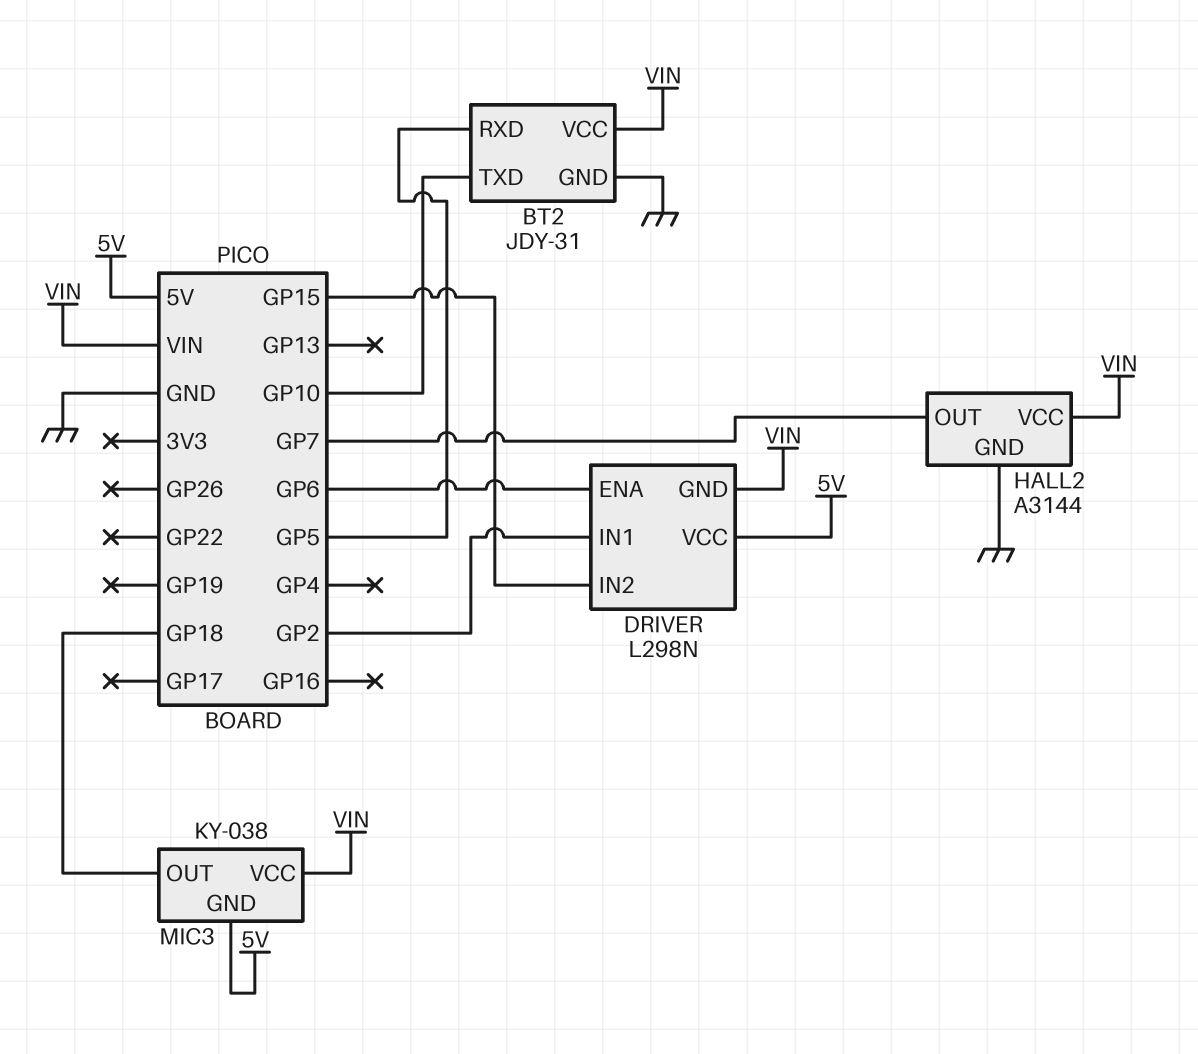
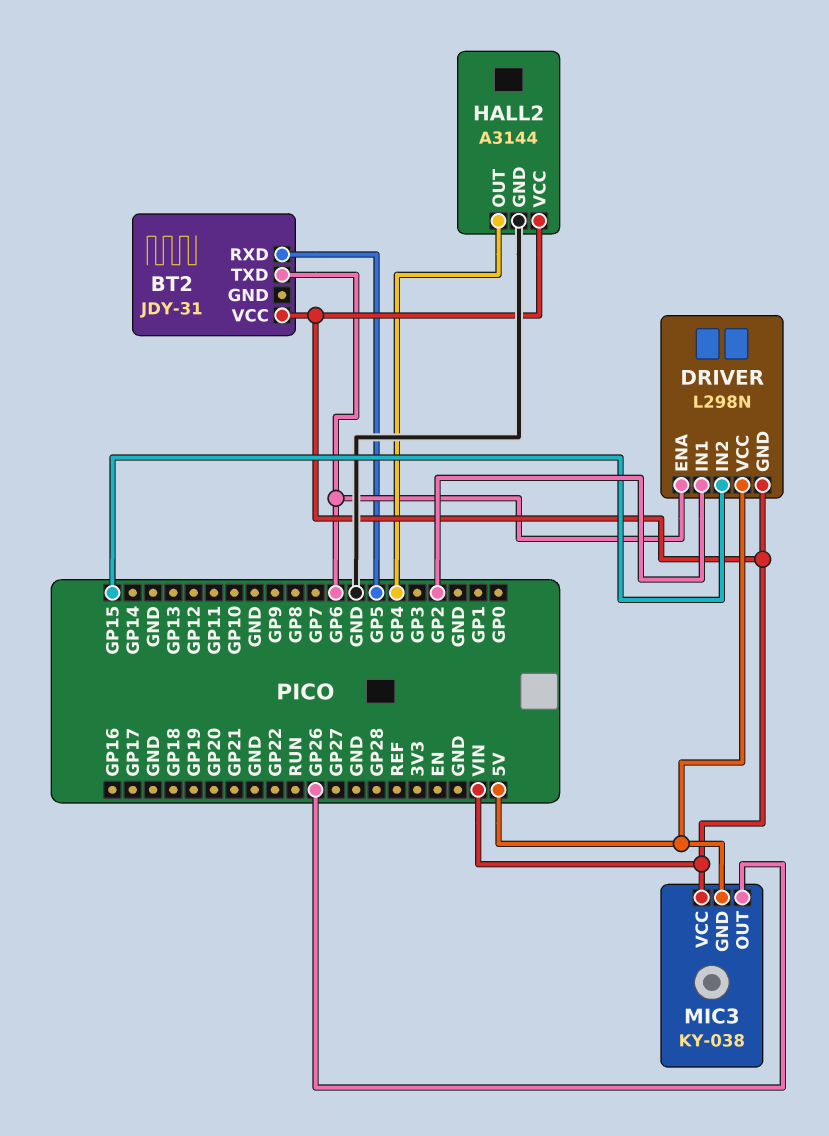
BT2 pin GND: GND -> none
BT2 pin TXD: GP10 -> GP6
HALL2 pin OUT: GP7 -> GP4
MIC3 pin OUT: GP18 -> GP26

